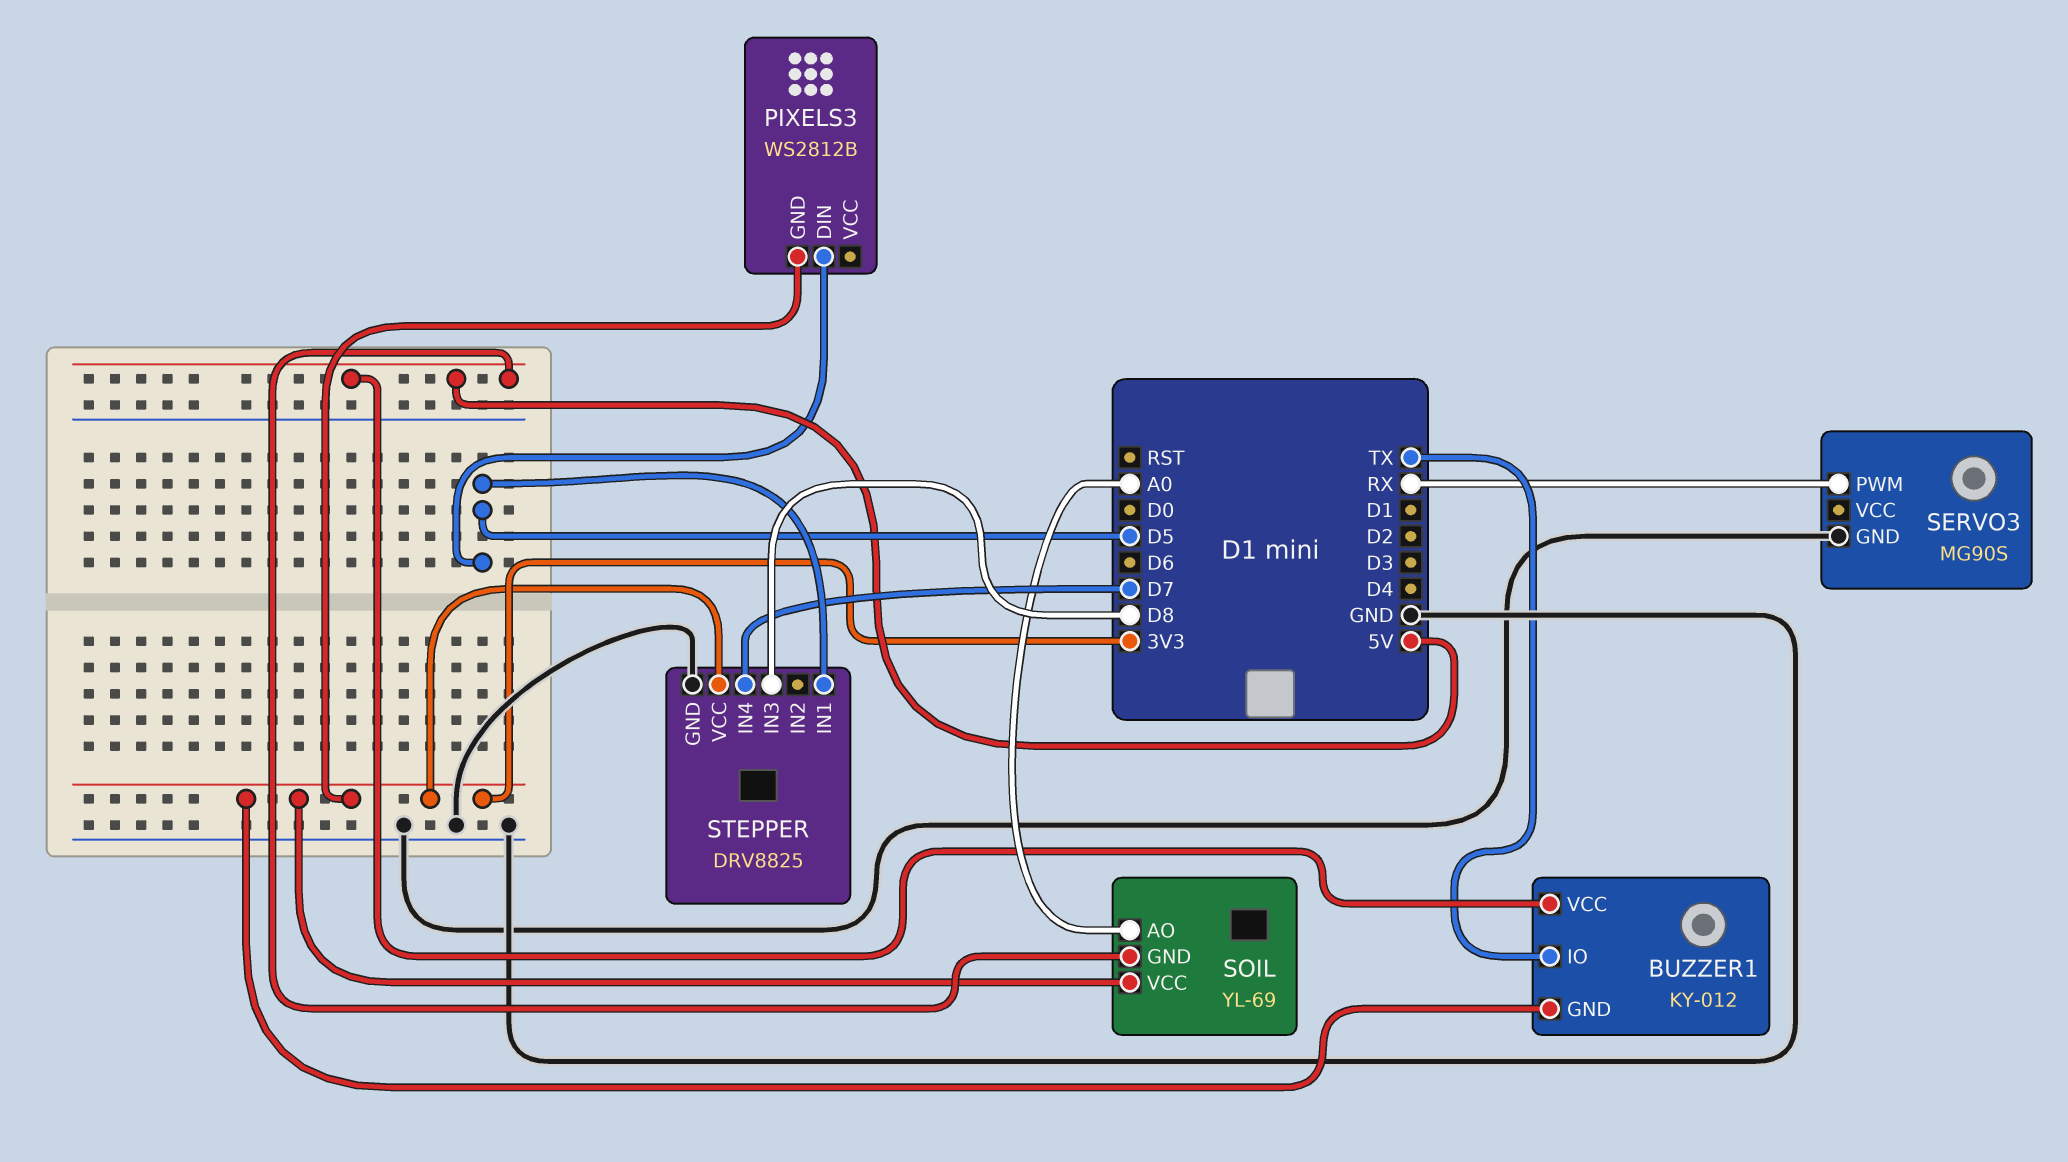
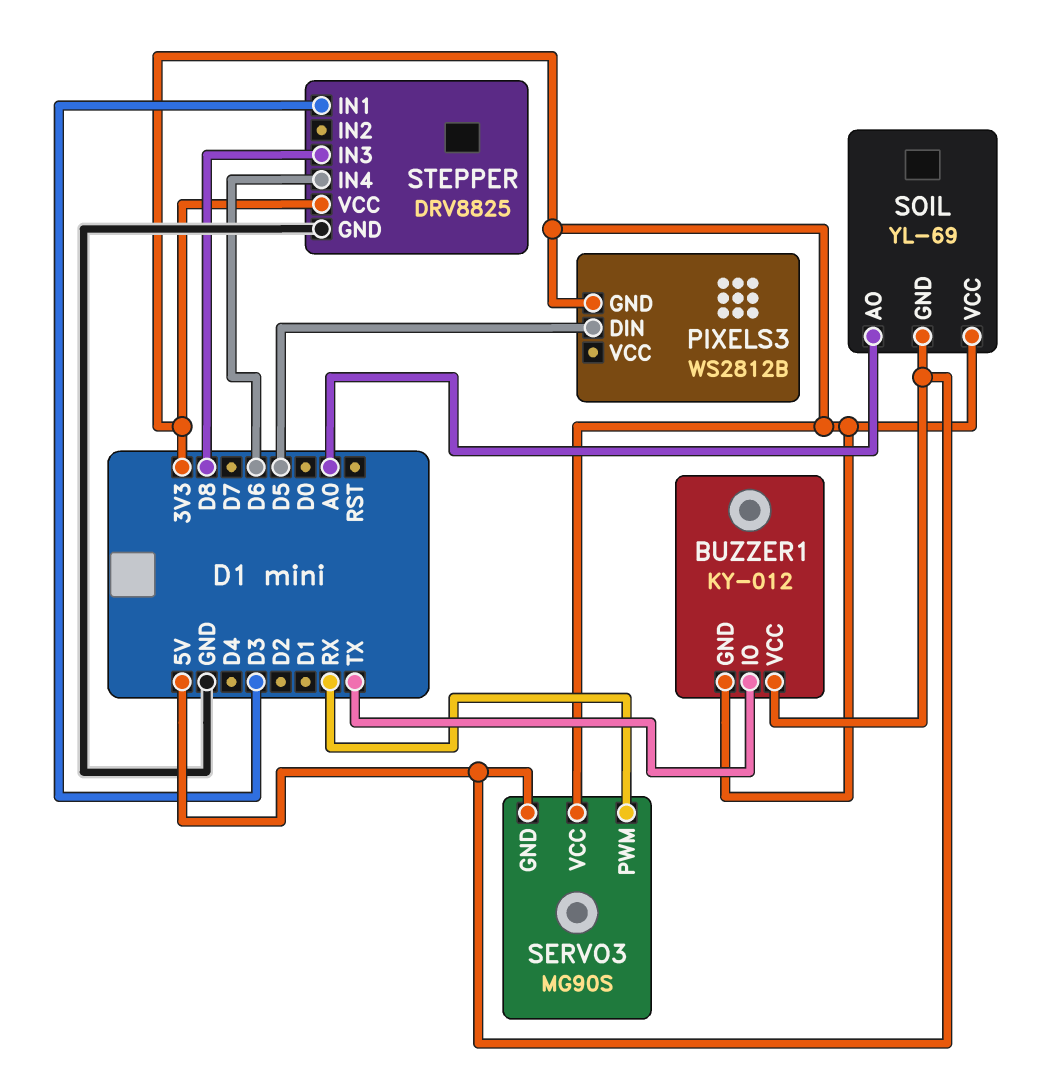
SERVO3 pin GND: GND -> 5V
SERVO3 pin VCC: none -> 3V3
STEPPER pin IN1: D5 -> D3
STEPPER pin IN4: D7 -> D6

